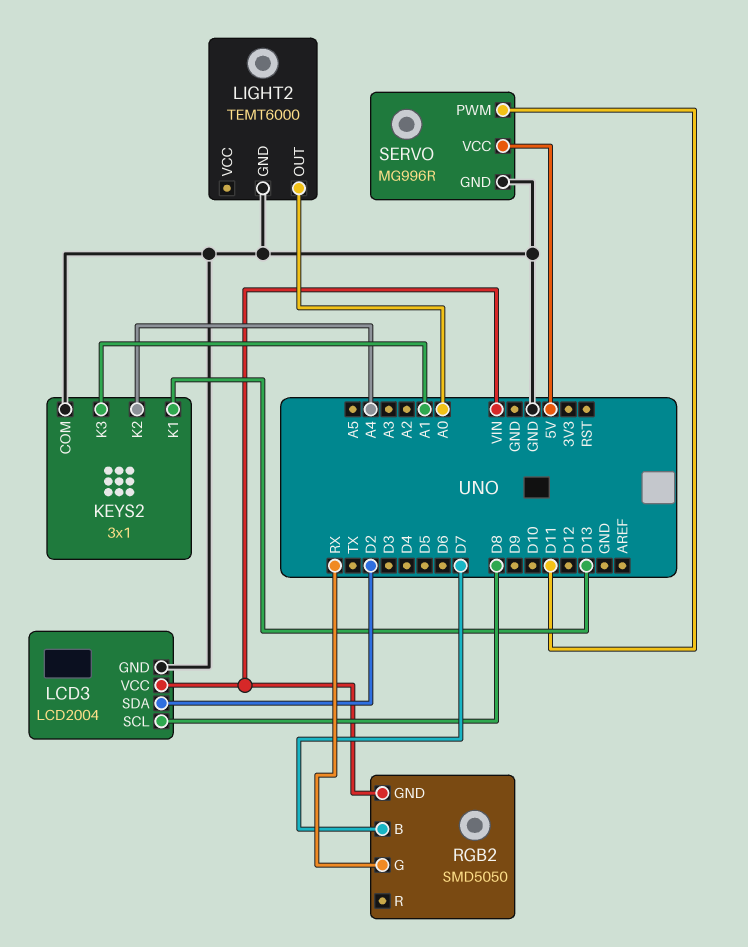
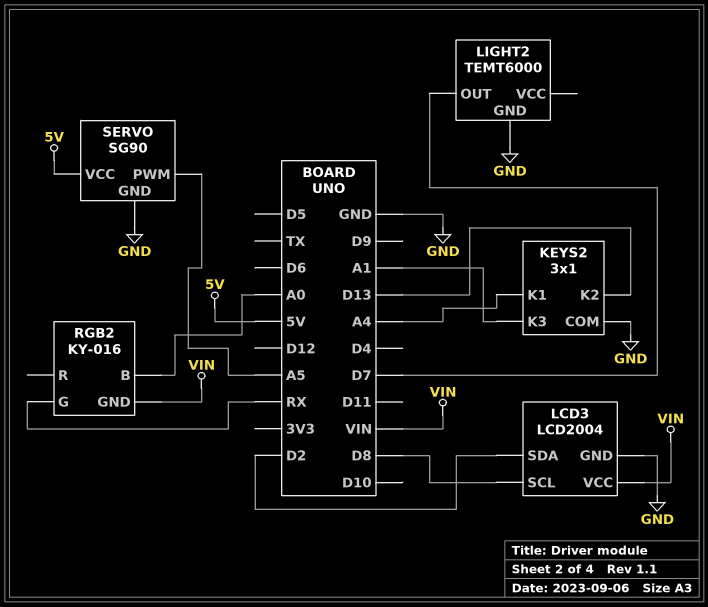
KEYS2 pin K1: D13 -> A4
KEYS2 pin K2: A4 -> D13
LIGHT2 pin OUT: A0 -> D7
RGB2: SMD5050 -> KY-016
RGB2 pin B: D7 -> A0
SERVO: MG996R -> SG90
SERVO pin PWM: D11 -> A5

